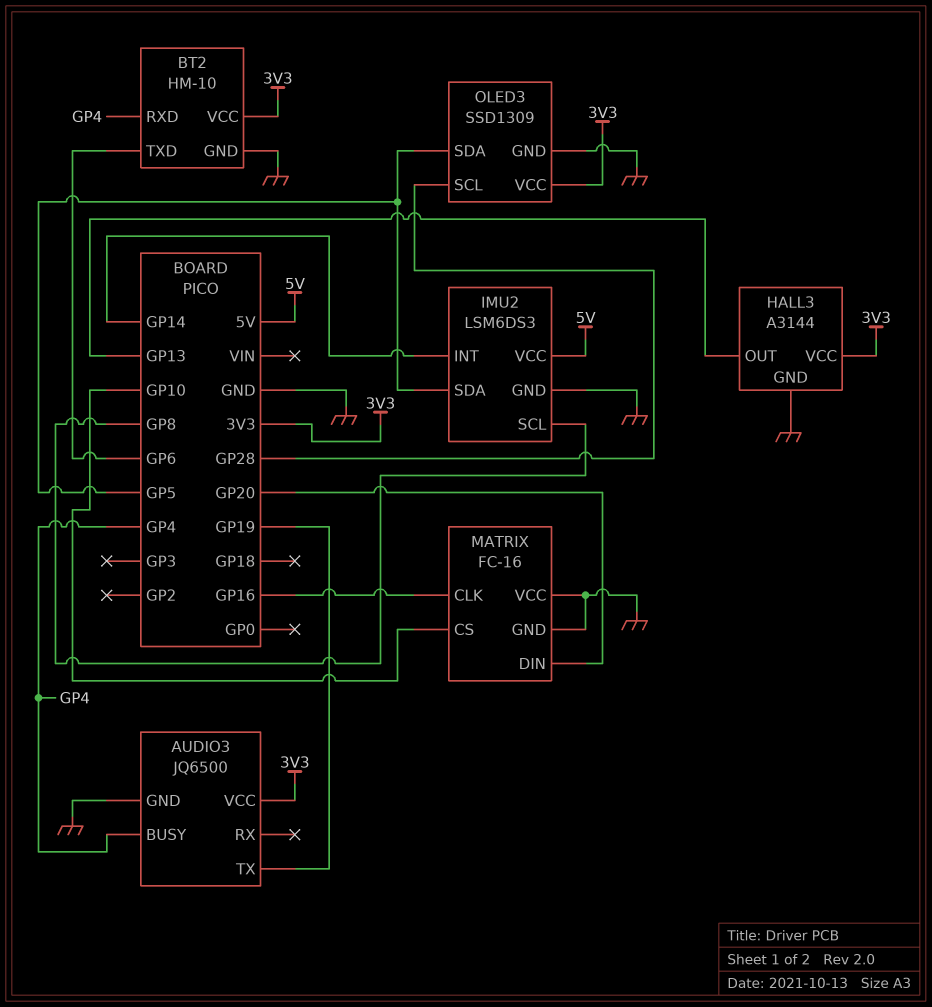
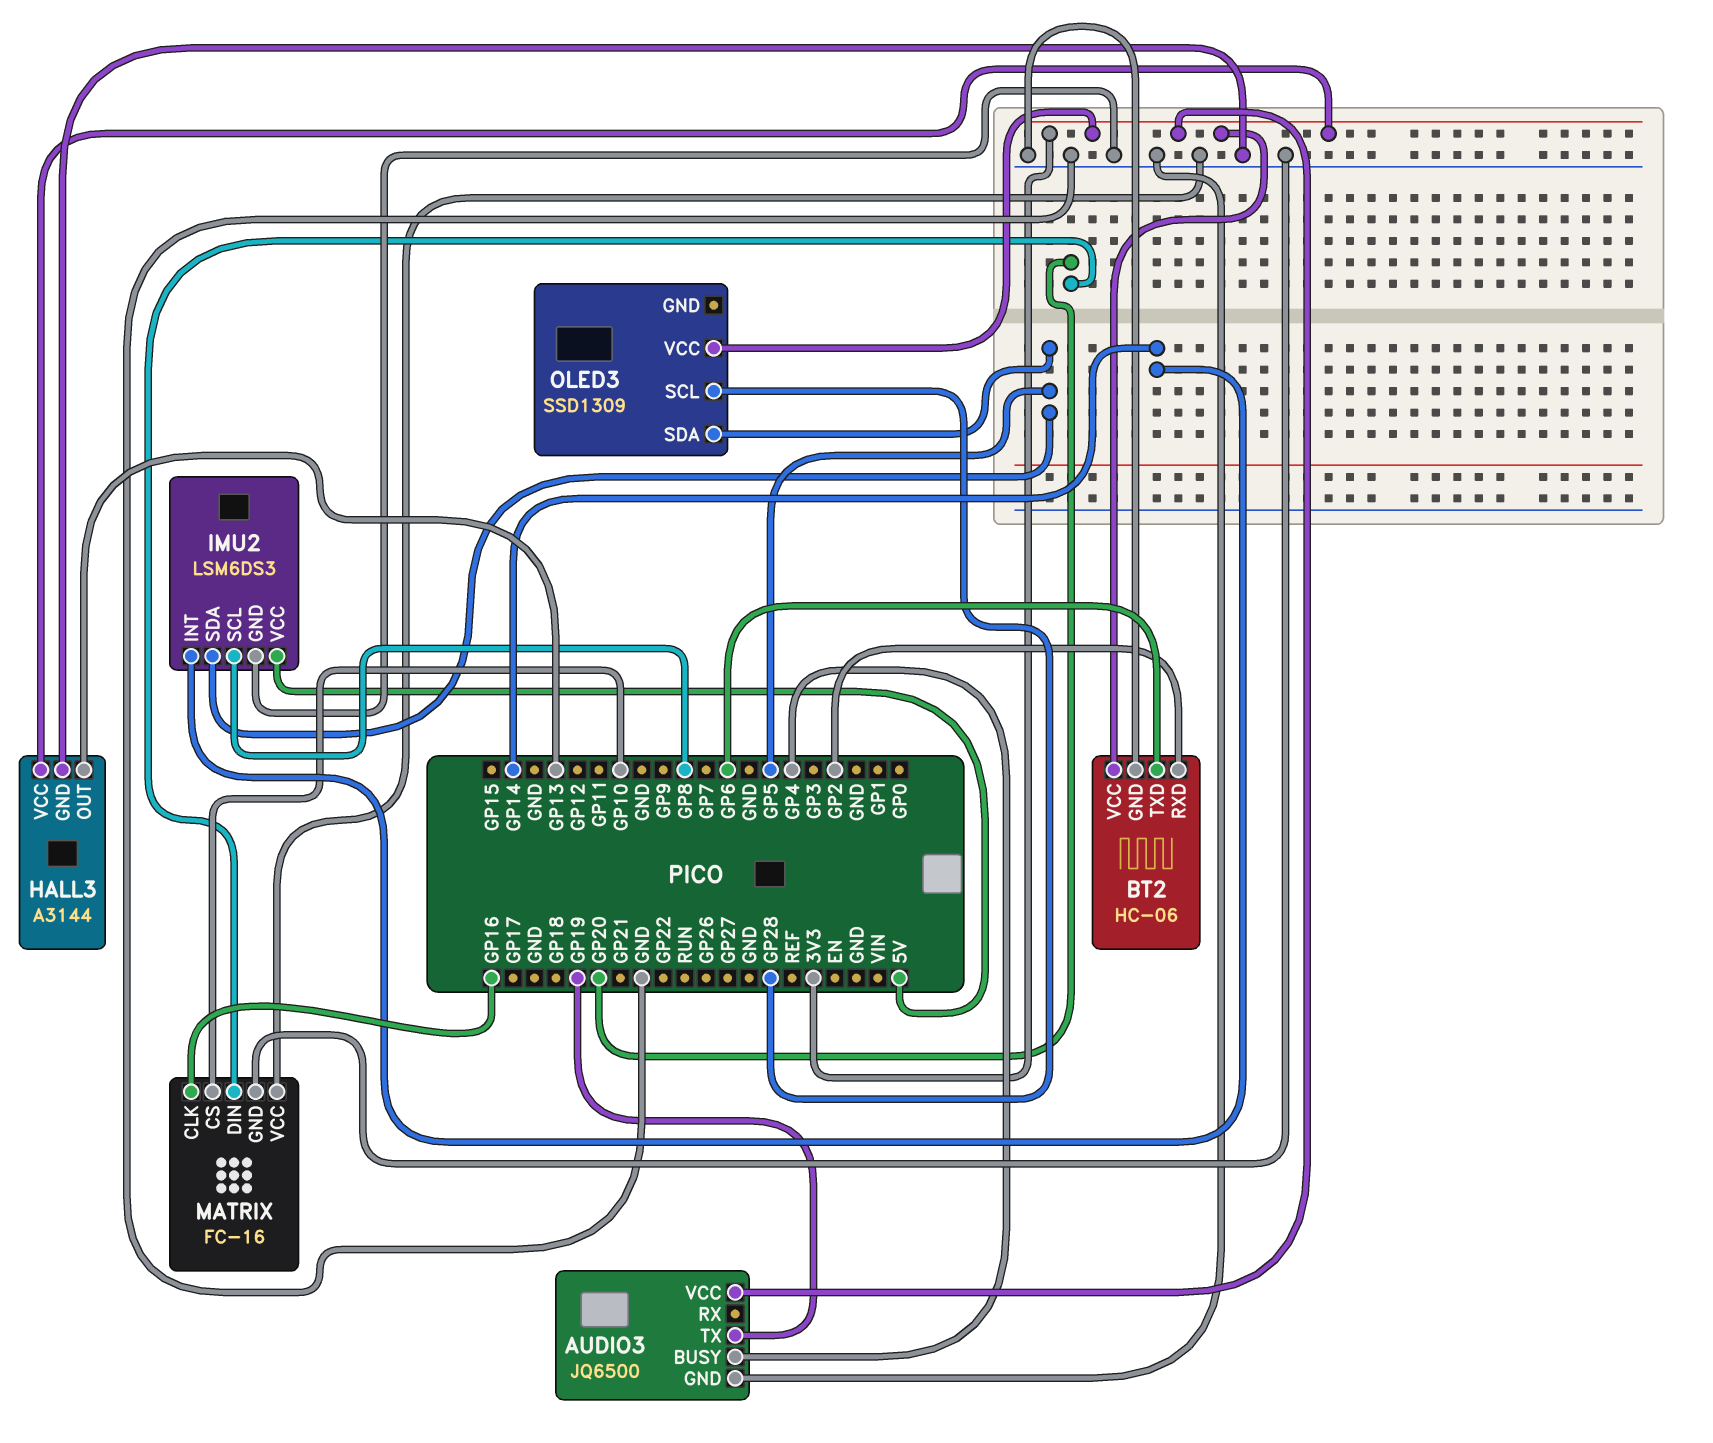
BT2: HM-10 -> HC-06
BT2 pin RXD: GP4 -> GP2
OLED3 pin GND: GND -> none

